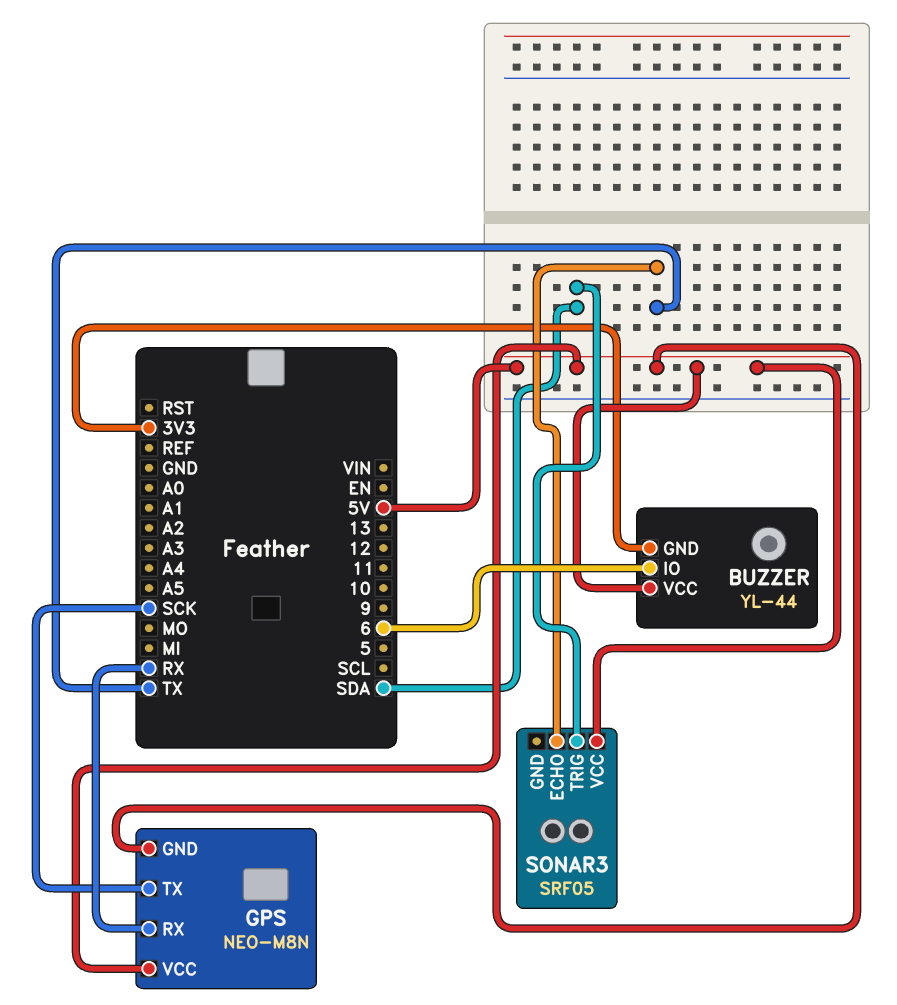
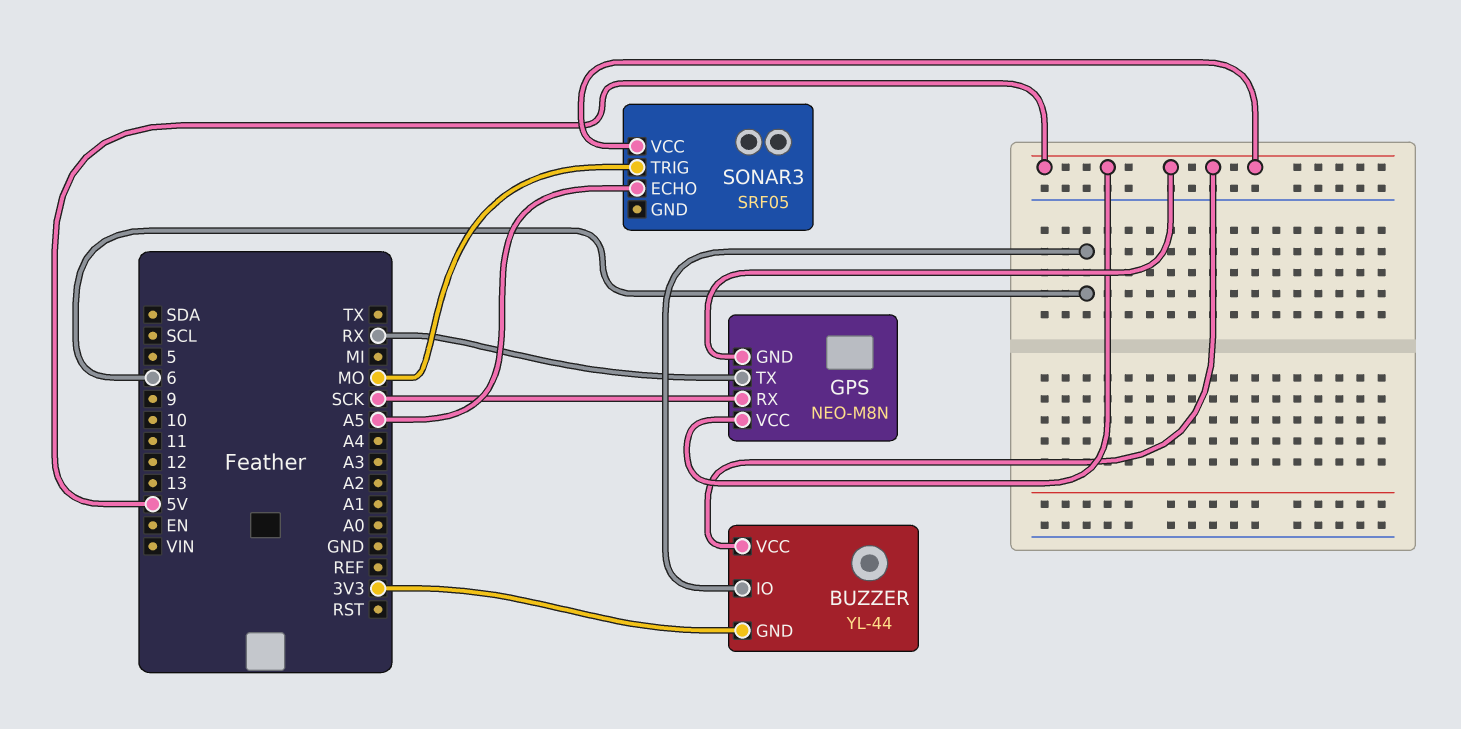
GPS pin RX: RX -> SCK
GPS pin TX: SCK -> RX
SONAR3 pin ECHO: TX -> A5
SONAR3 pin TRIG: SDA -> MO

